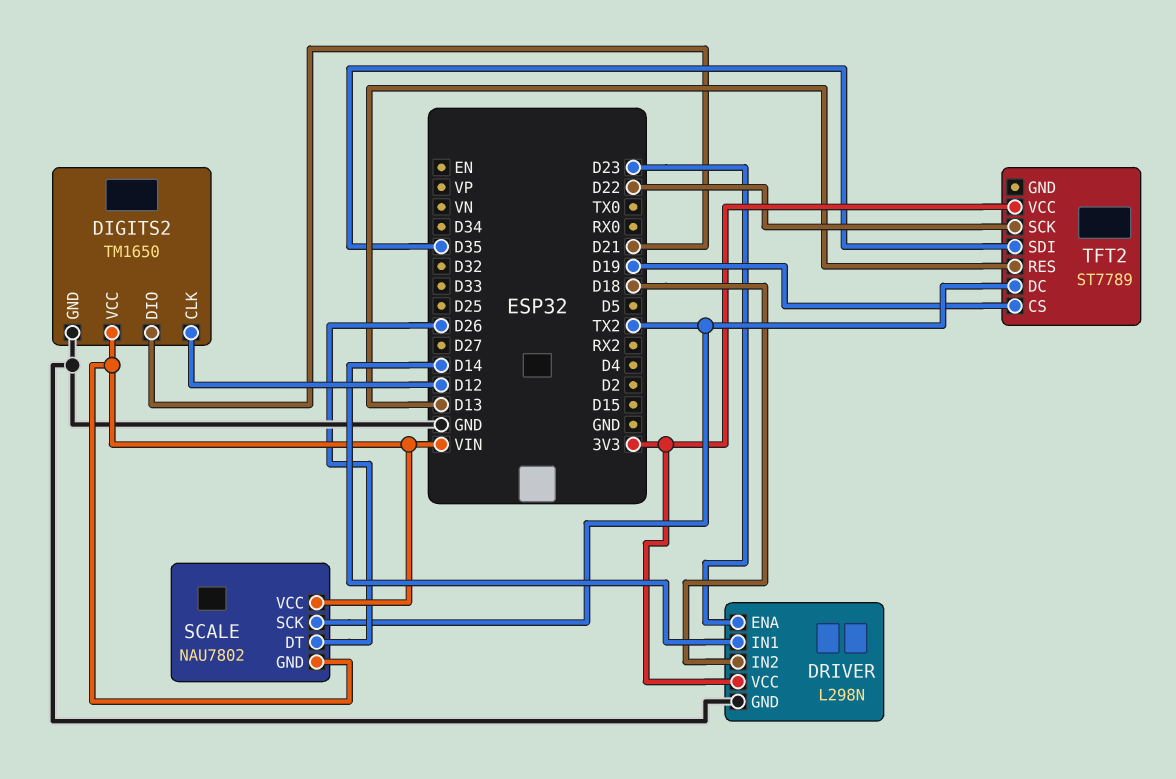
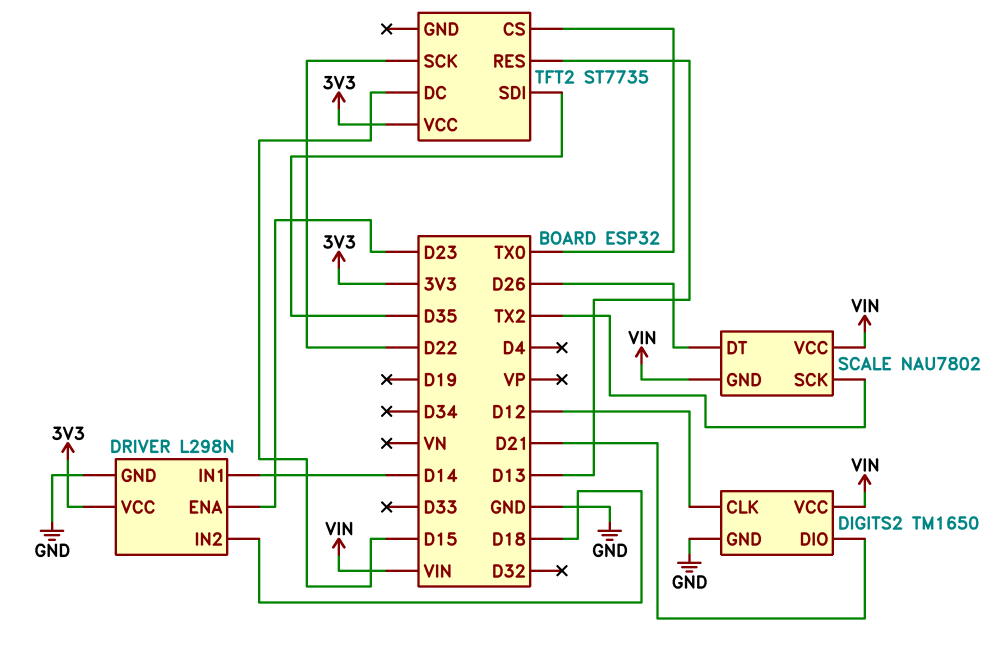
TFT2: ST7789 -> ST7735
TFT2 pin CS: D19 -> TX0
TFT2 pin DC: TX2 -> D15

